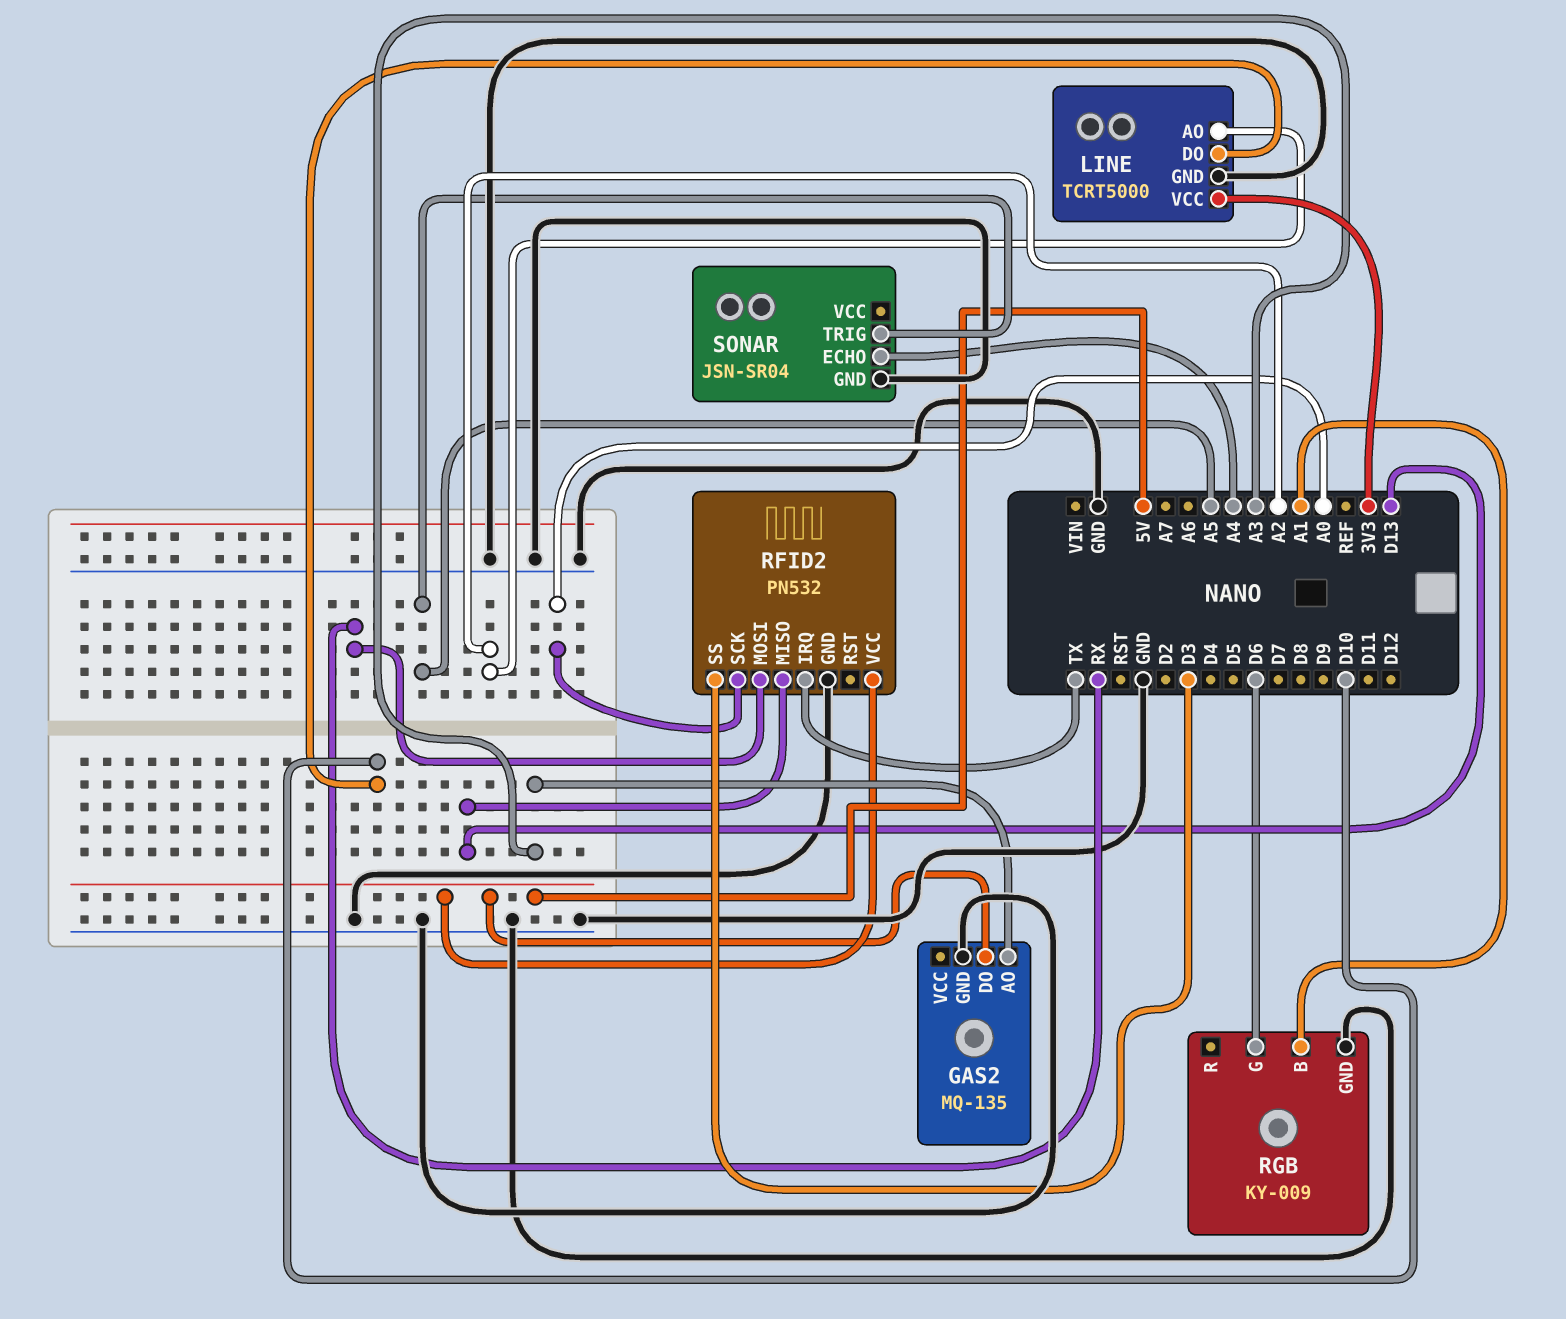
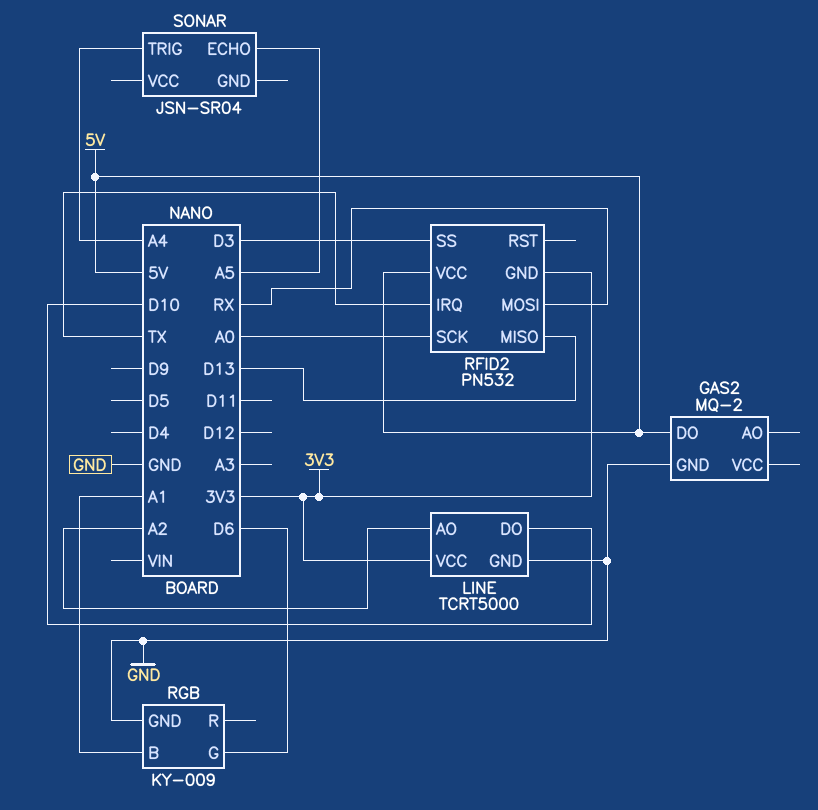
GAS2: MQ-135 -> MQ-2
GAS2 pin AO: A3 -> none
RFID2 pin GND: GND -> 3V3
SONAR pin ECHO: A4 -> A5
SONAR pin GND: GND -> none
SONAR pin TRIG: A5 -> A4

